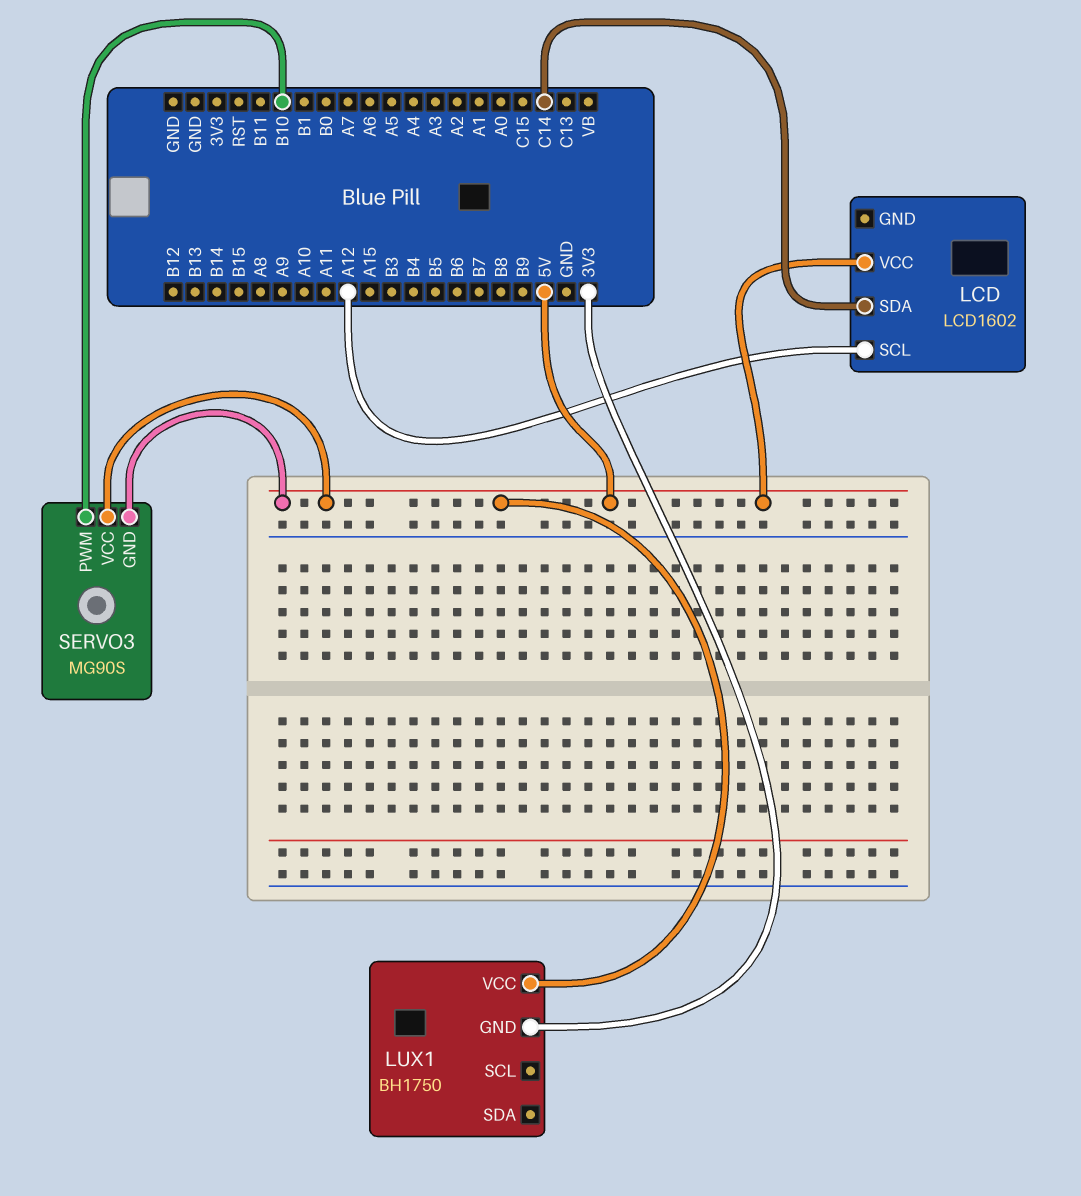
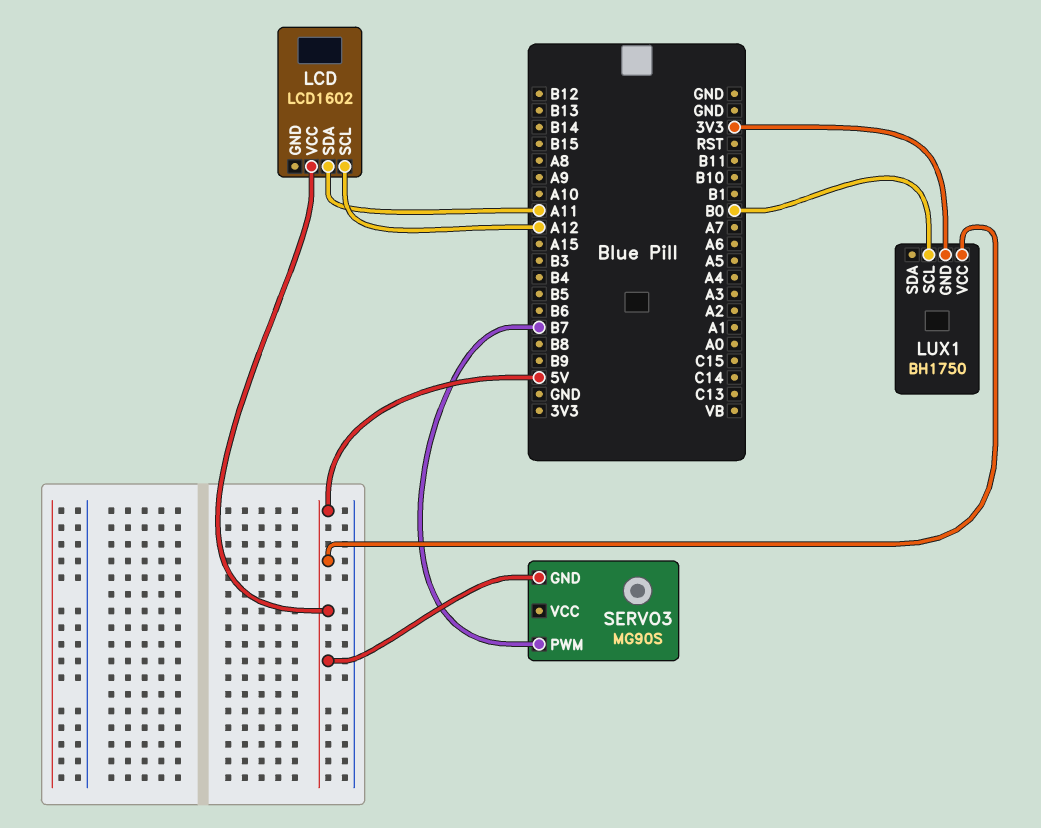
LCD pin SDA: C14 -> A11
LUX1 pin SCL: none -> B0
SERVO3 pin PWM: B10 -> B7
SERVO3 pin VCC: 5V -> none

